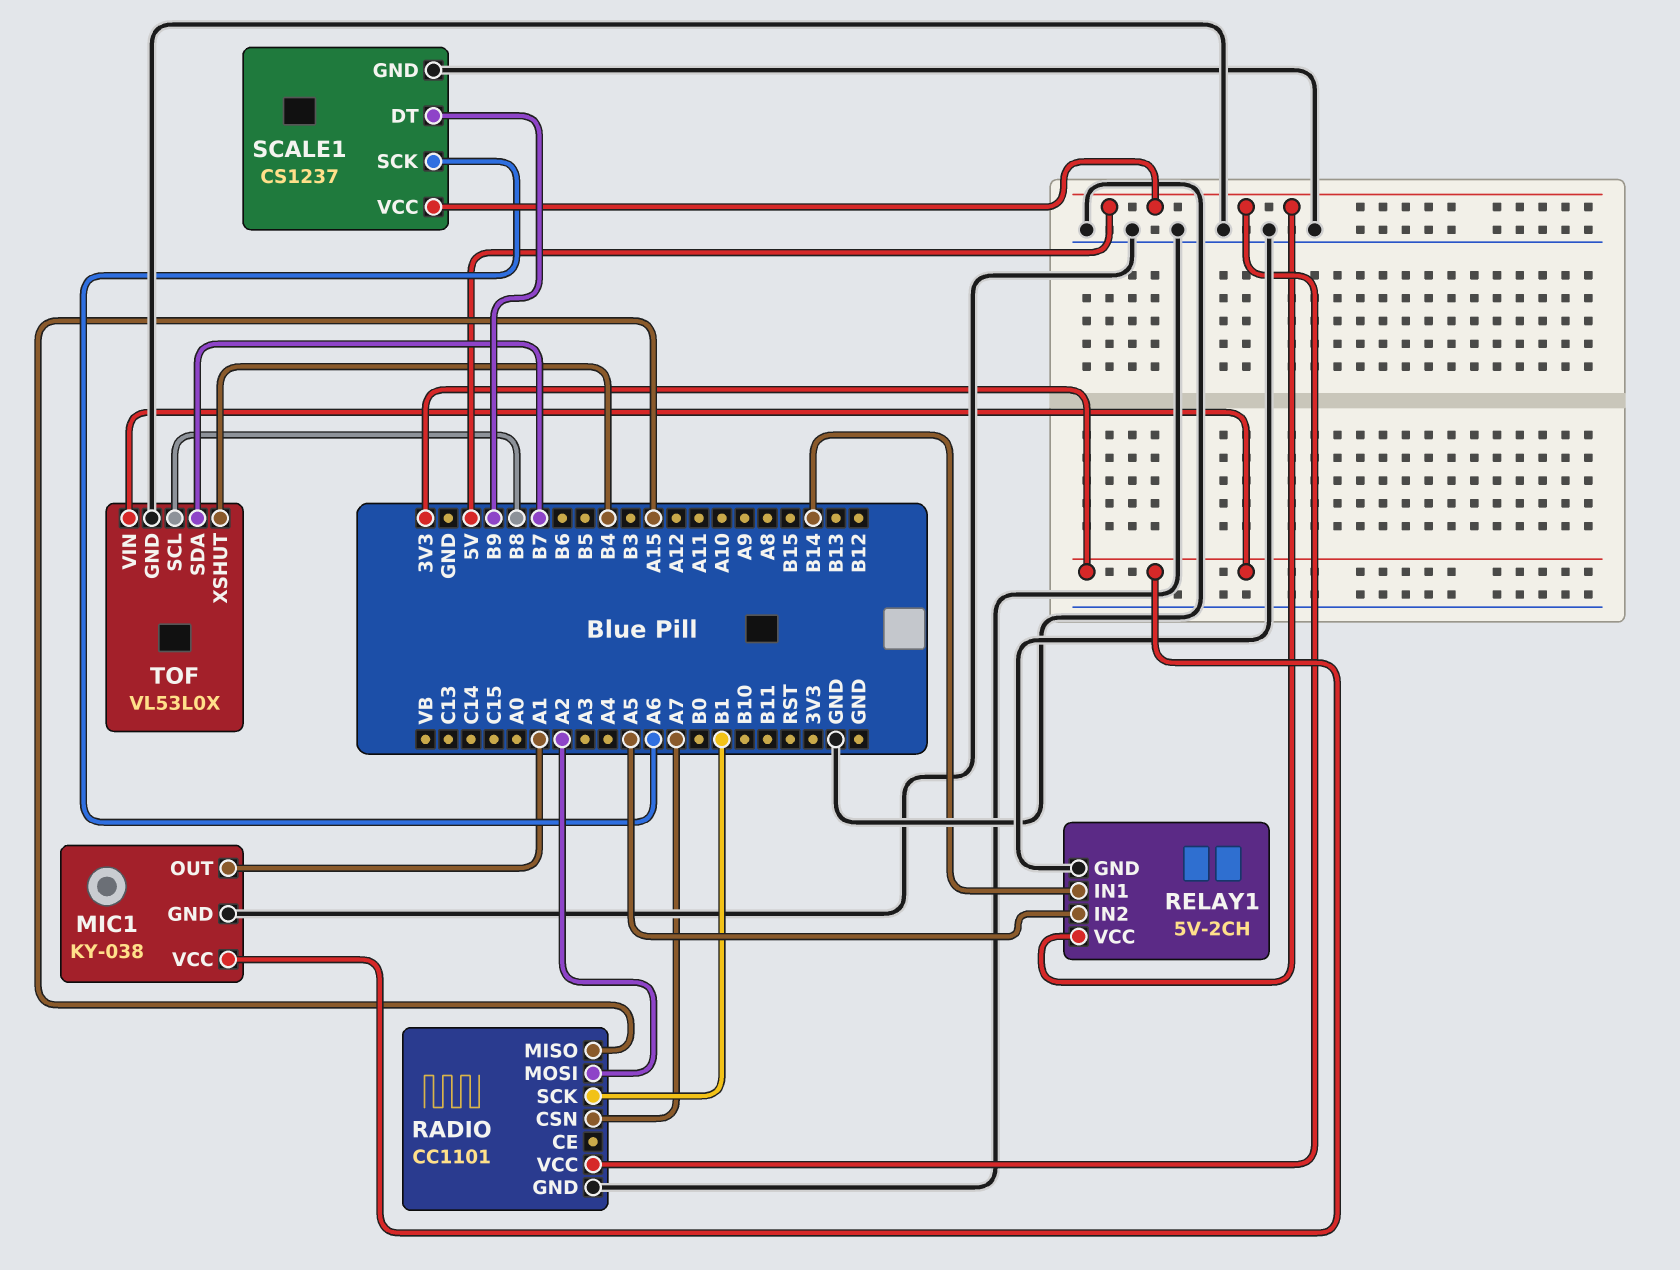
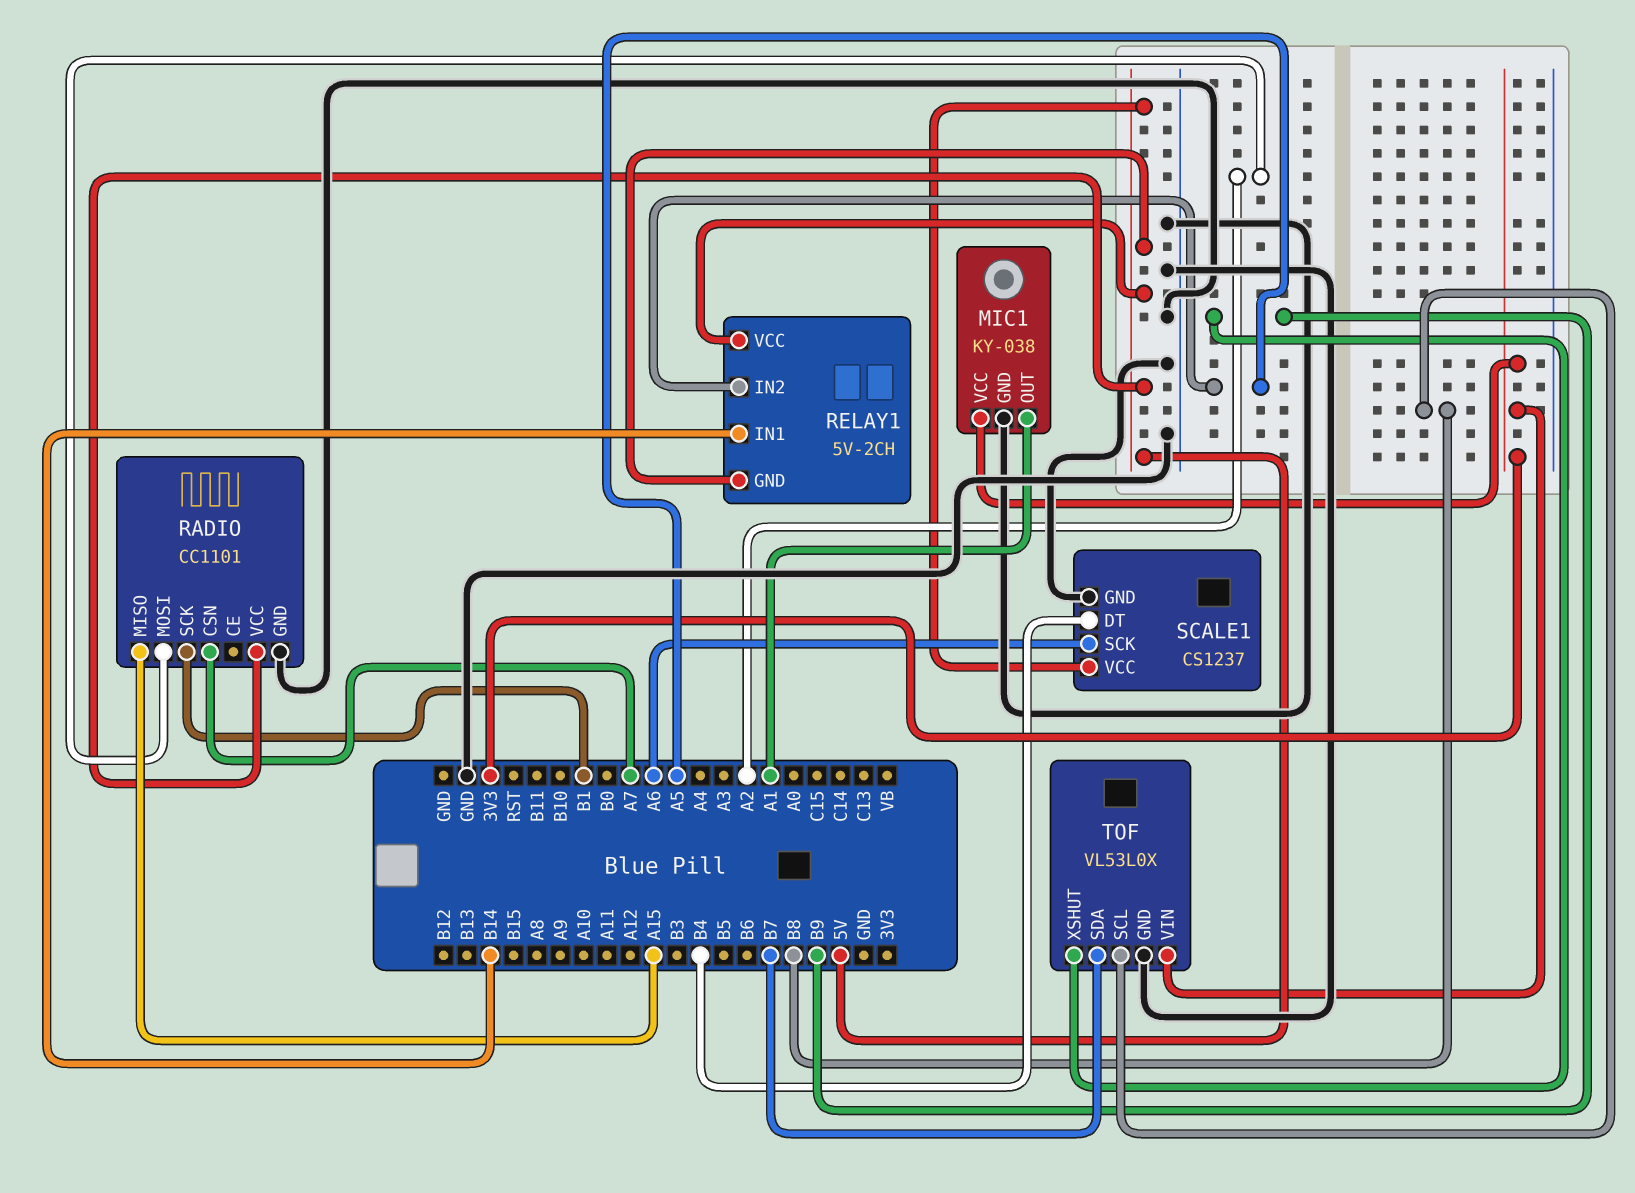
RELAY1 pin GND: GND -> 5V
SCALE1 pin DT: B9 -> B4
TOF pin XSHUT: B4 -> B9

